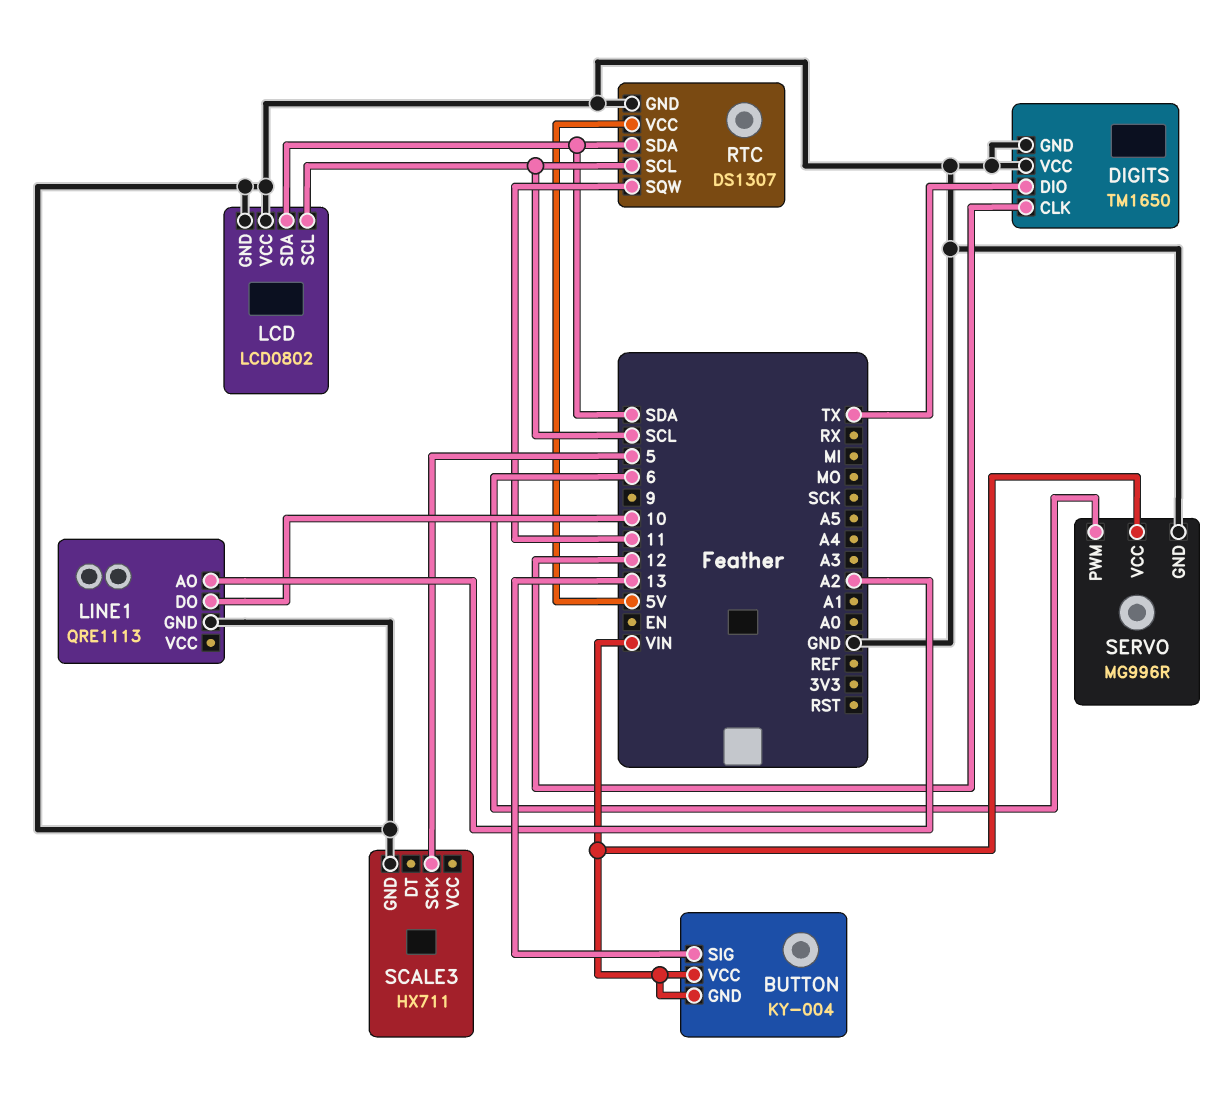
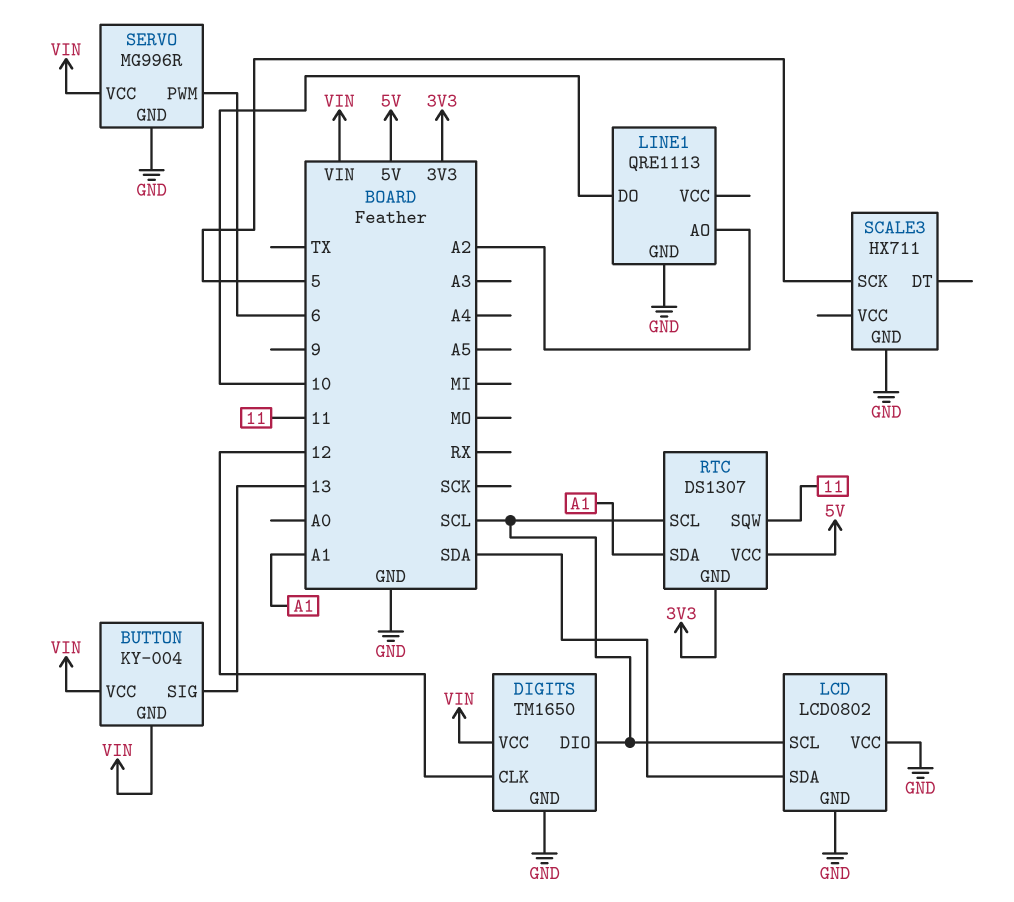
DIGITS pin DIO: TX -> SCL
DIGITS pin VCC: GND -> VIN
RTC pin GND: GND -> 3V3
RTC pin SDA: SDA -> A1

